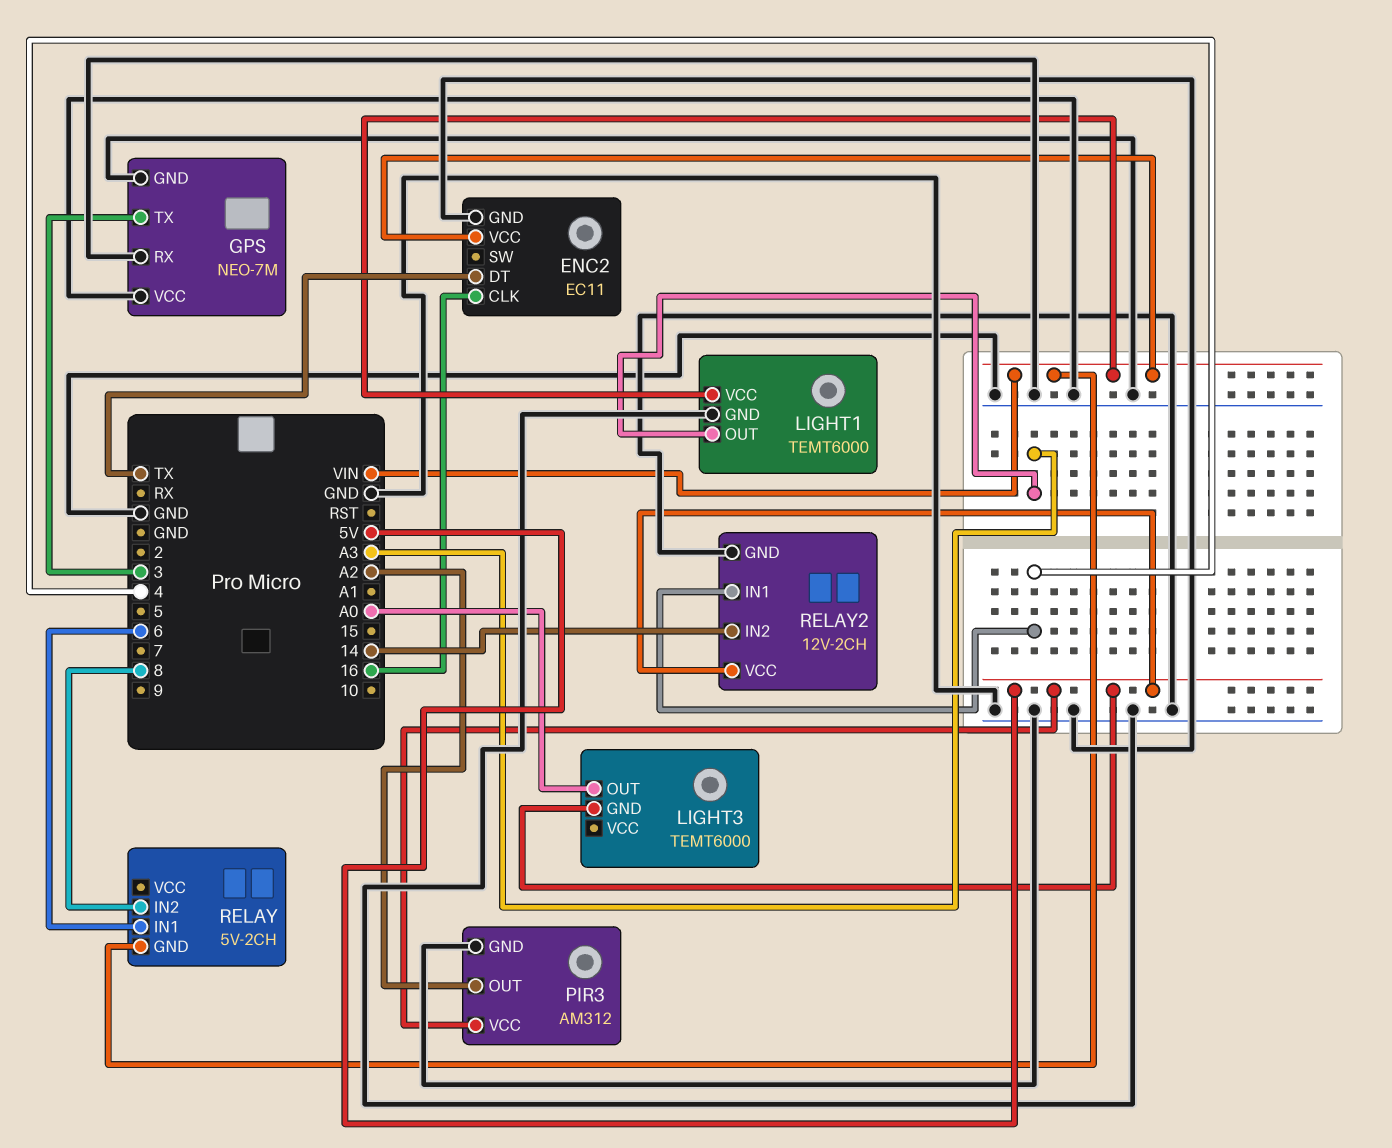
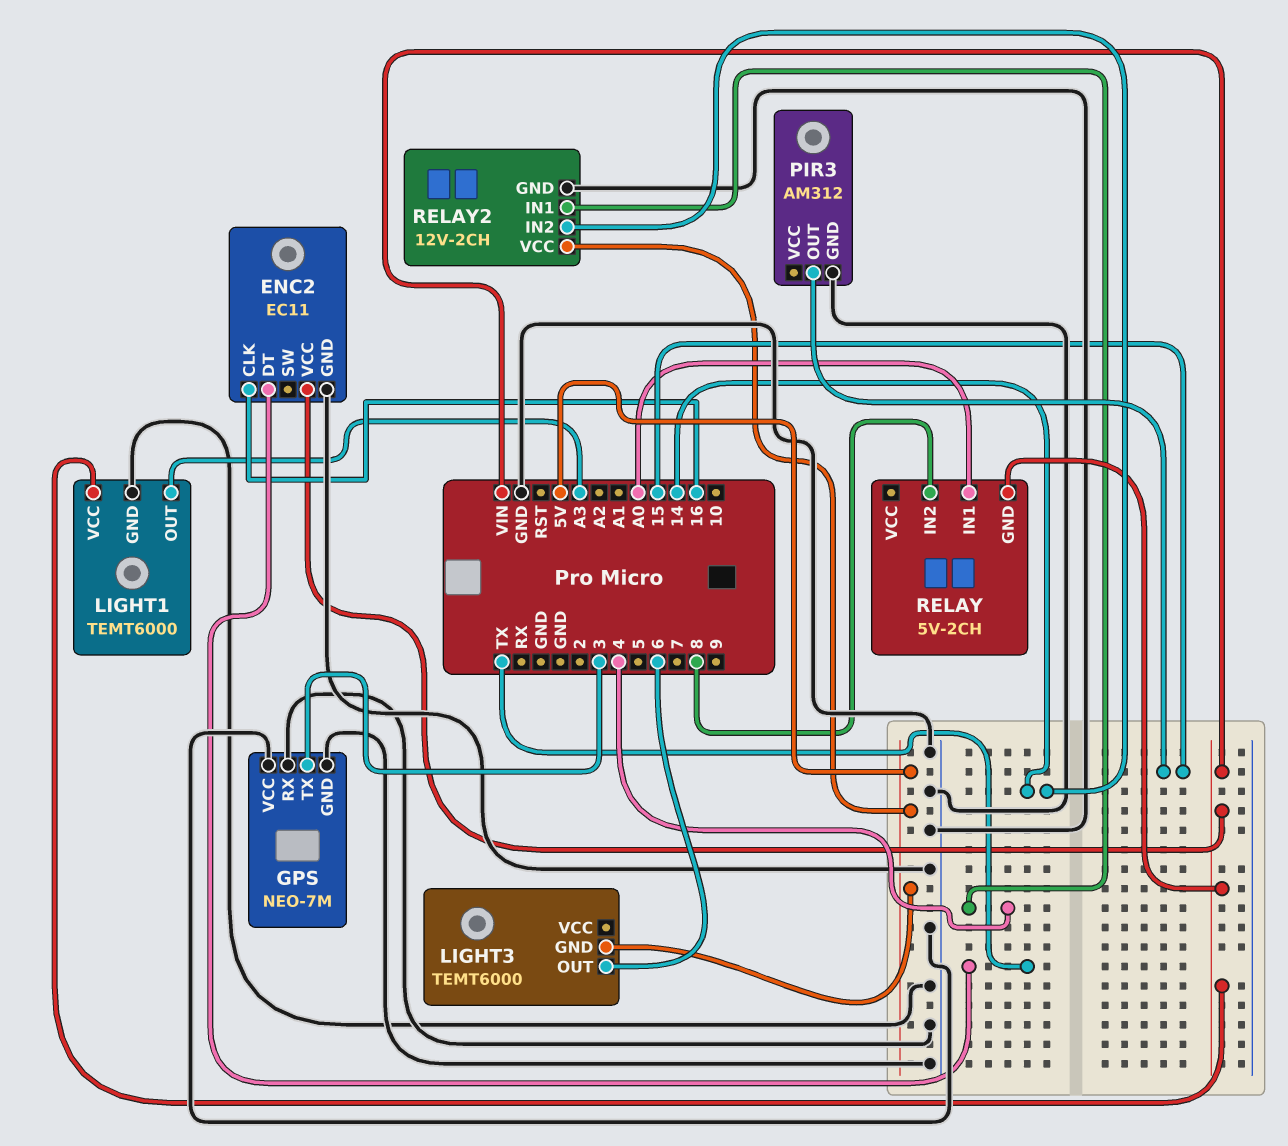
LIGHT3 pin OUT: A0 -> 6
PIR3 pin OUT: A2 -> 15
PIR3 pin VCC: 5V -> none
RELAY pin IN1: 6 -> A0

